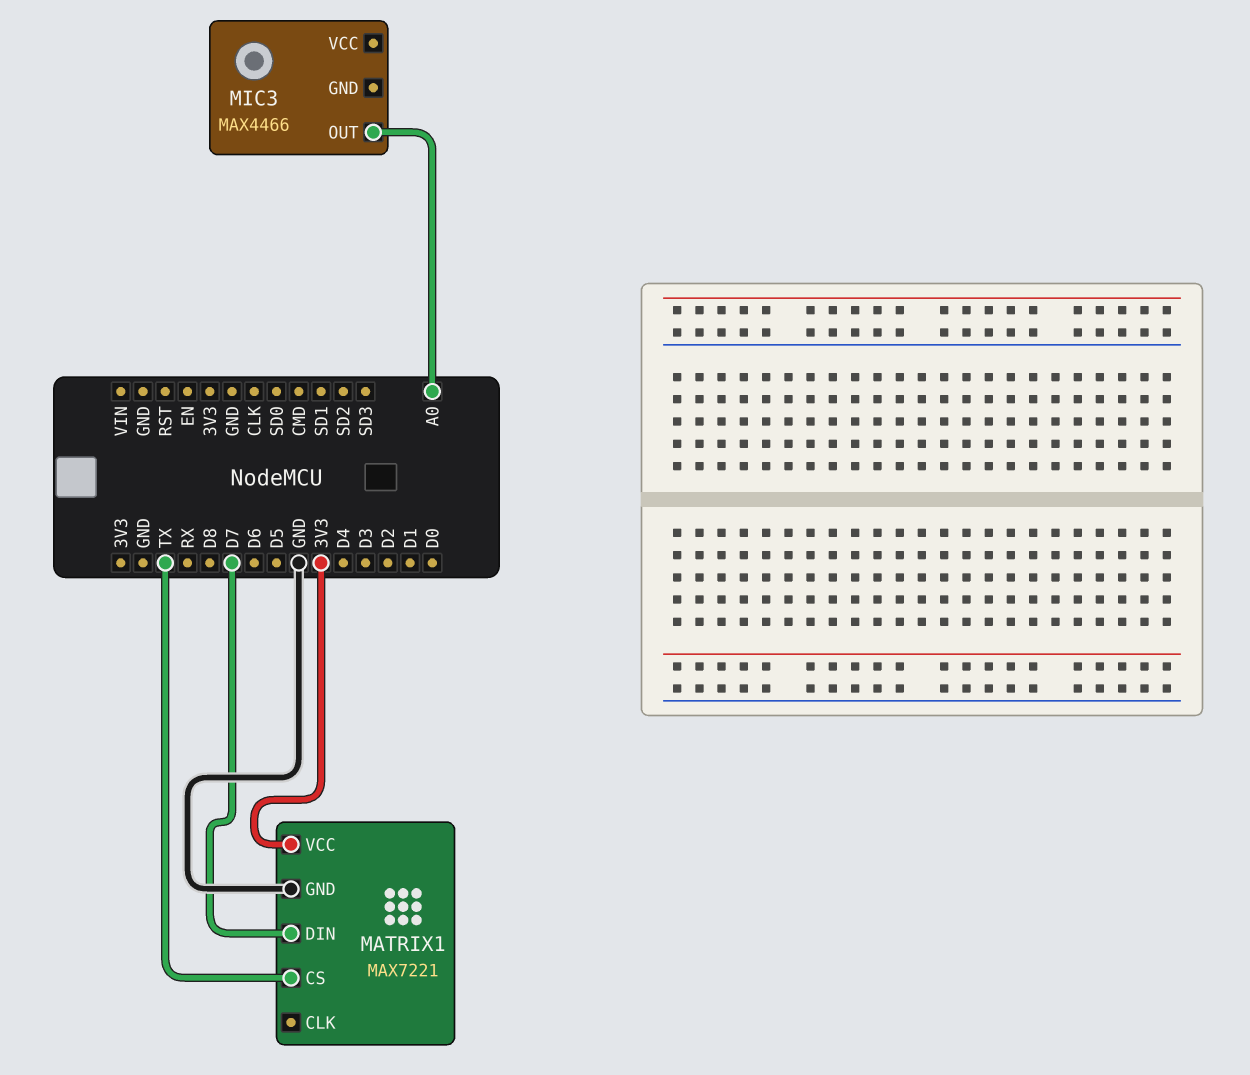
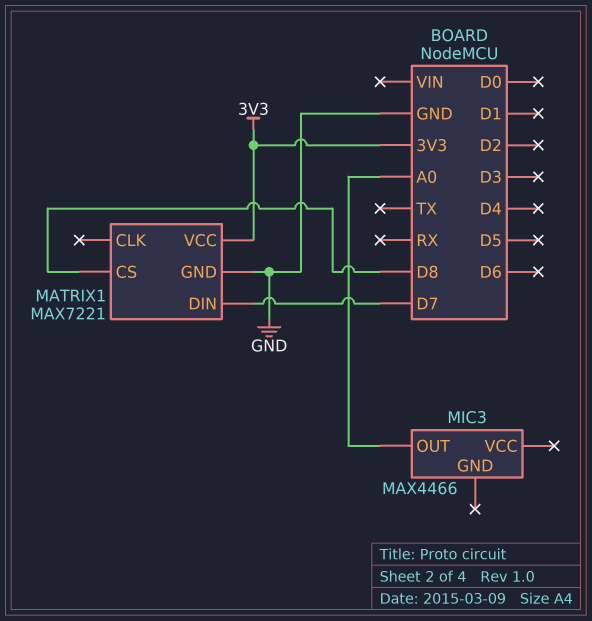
MATRIX1 pin CS: TX -> D8

